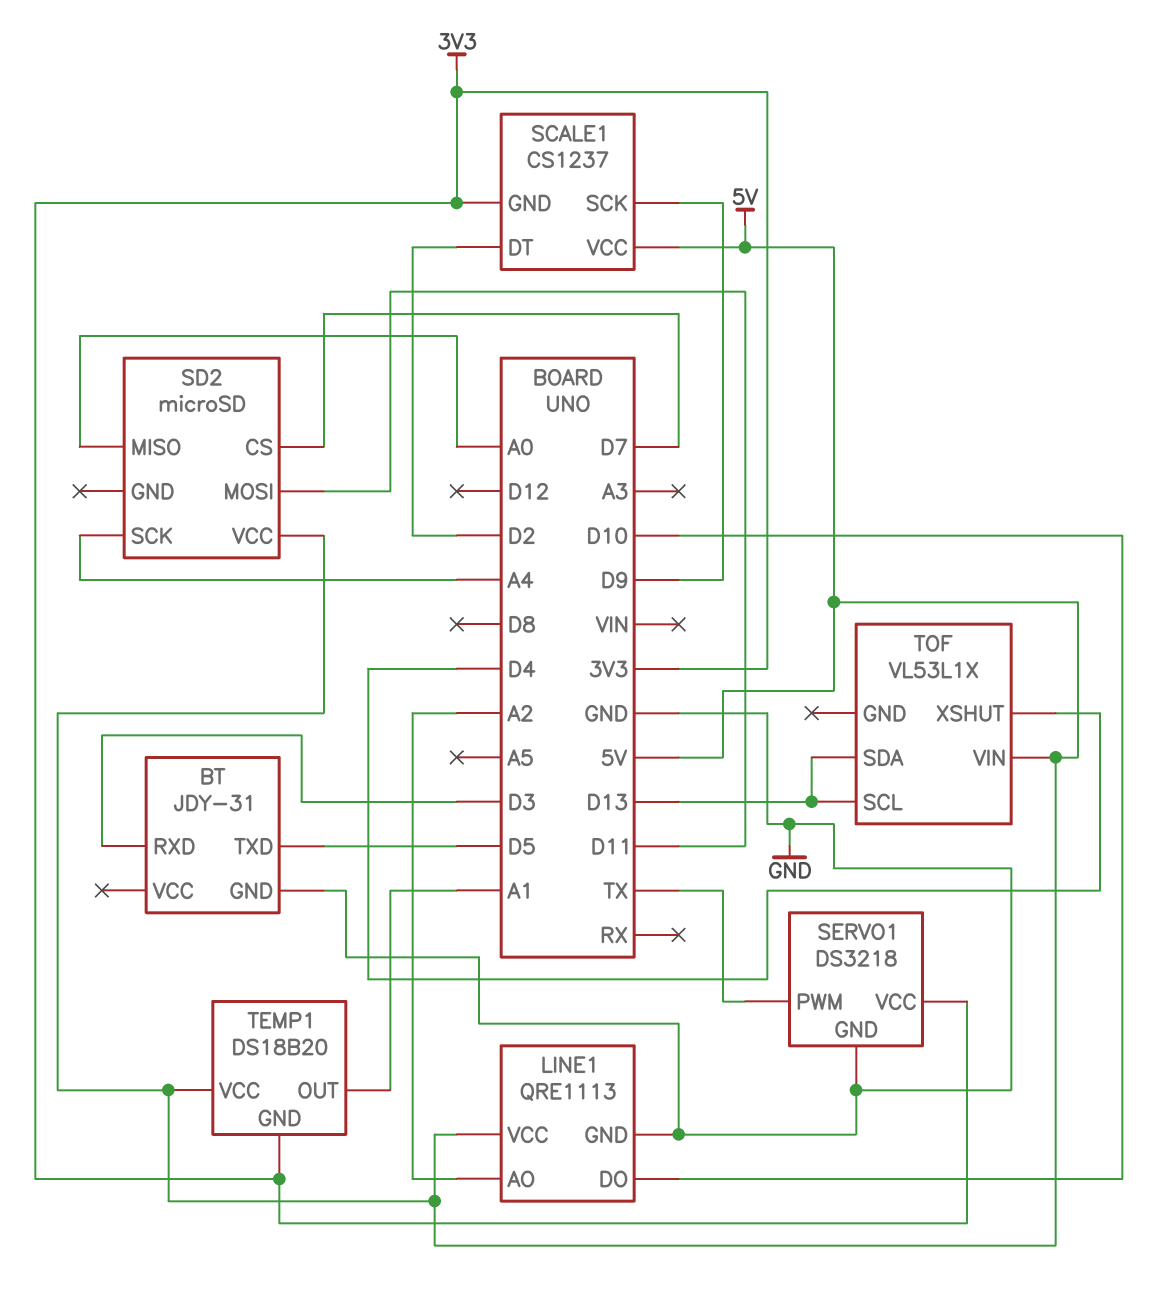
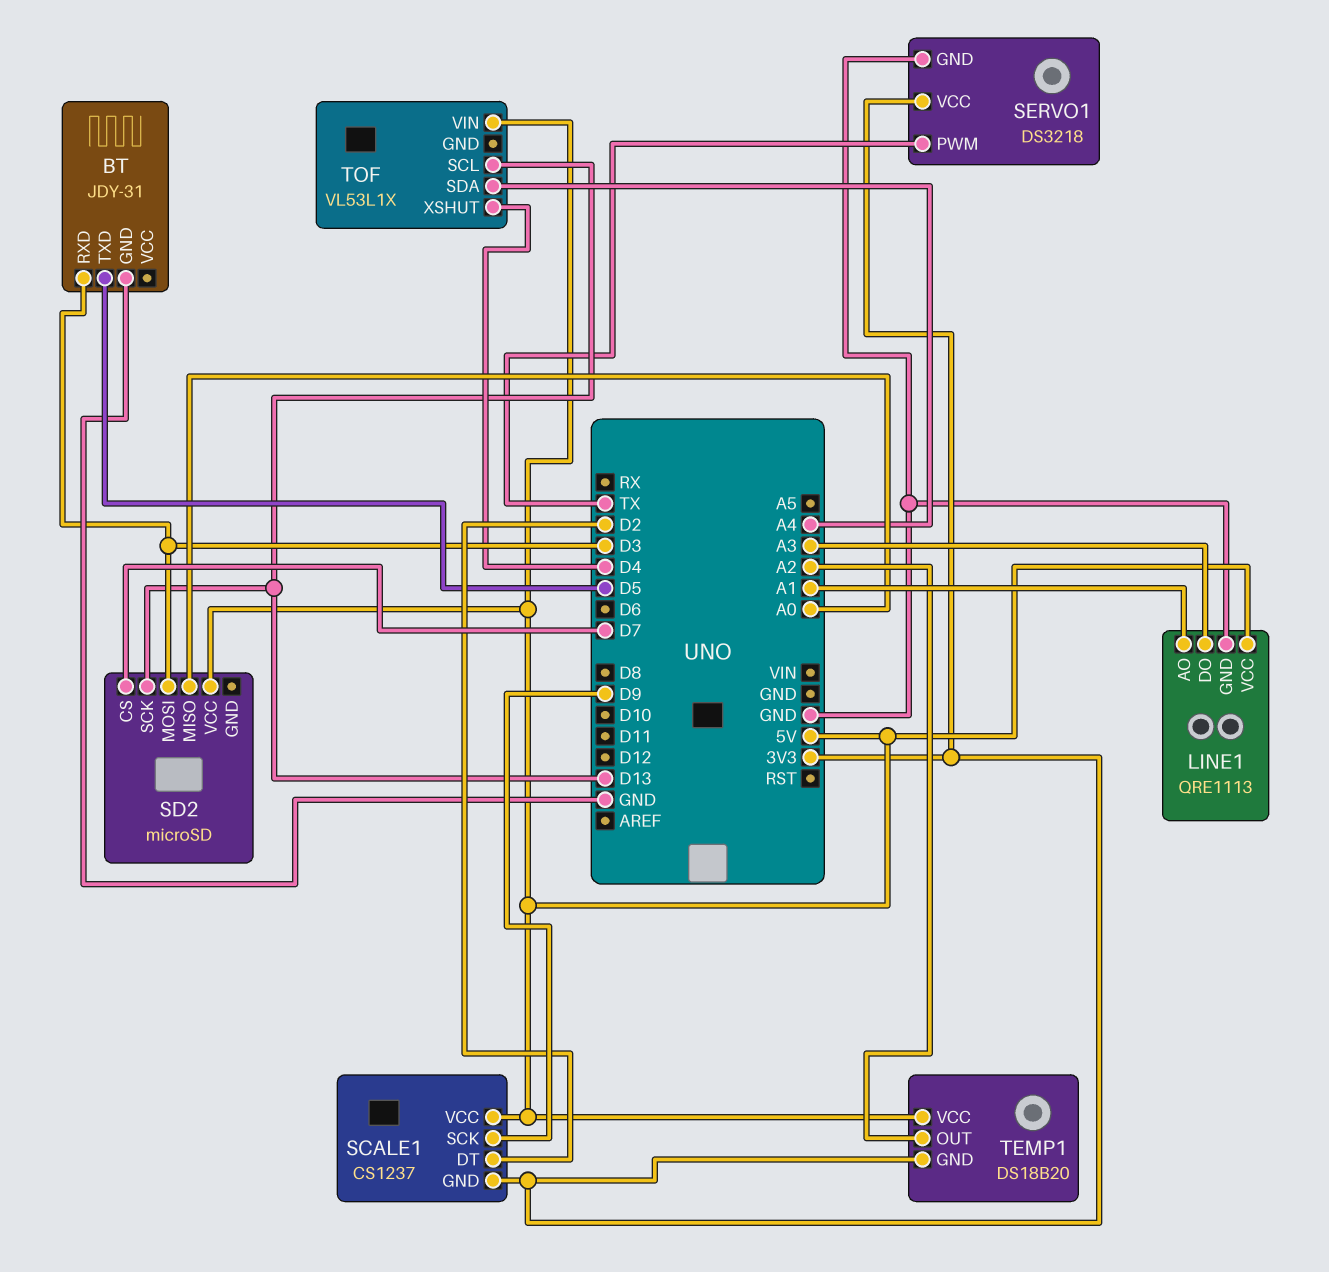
LINE1 pin AO: A2 -> A1
LINE1 pin DO: D10 -> A3
SD2 pin MOSI: D11 -> D3
SD2 pin SCK: A4 -> D13
TEMP1 pin OUT: A1 -> A2
TOF pin SDA: D13 -> A4

